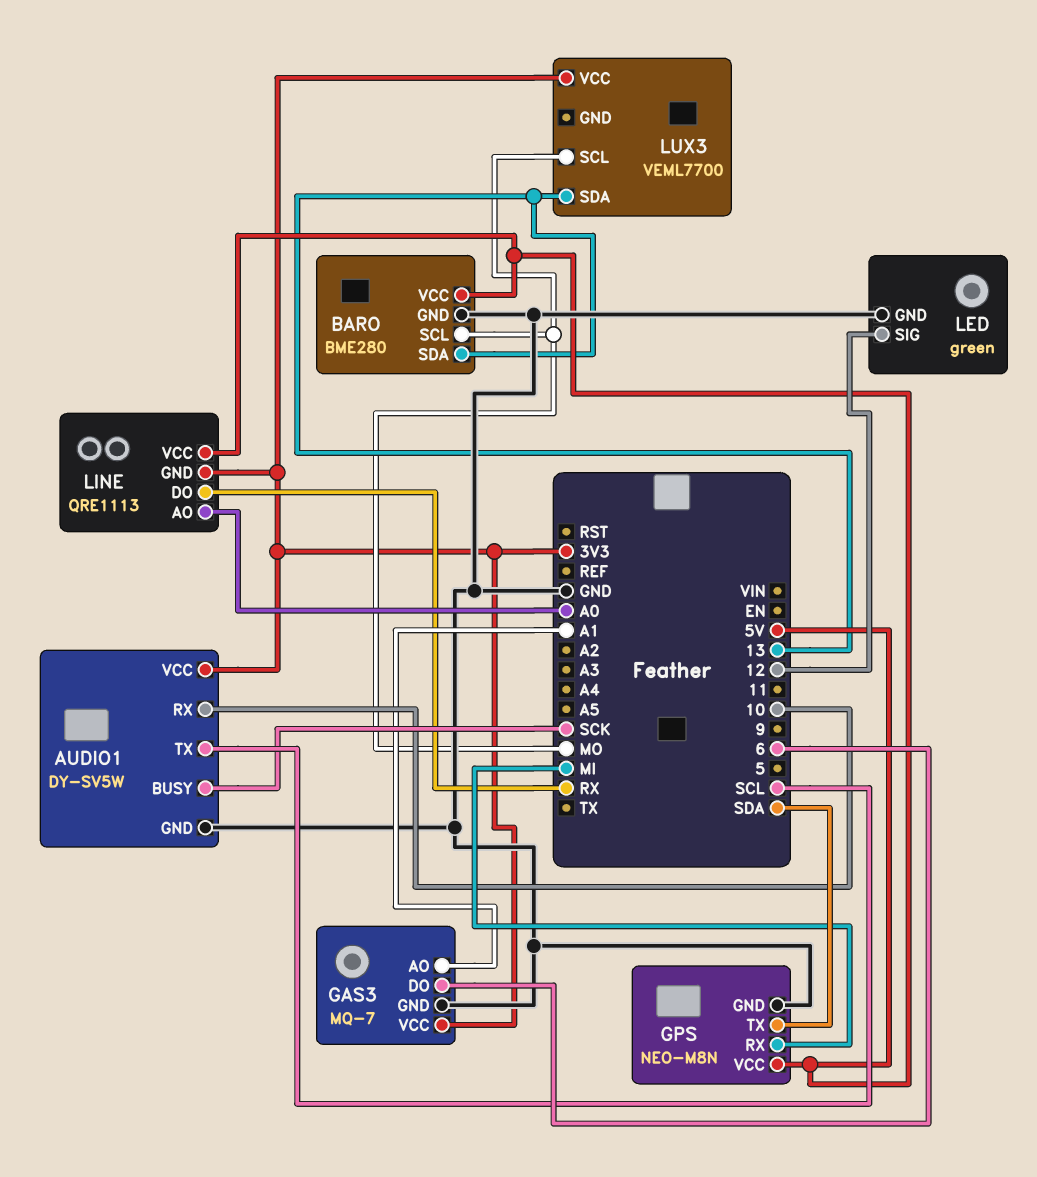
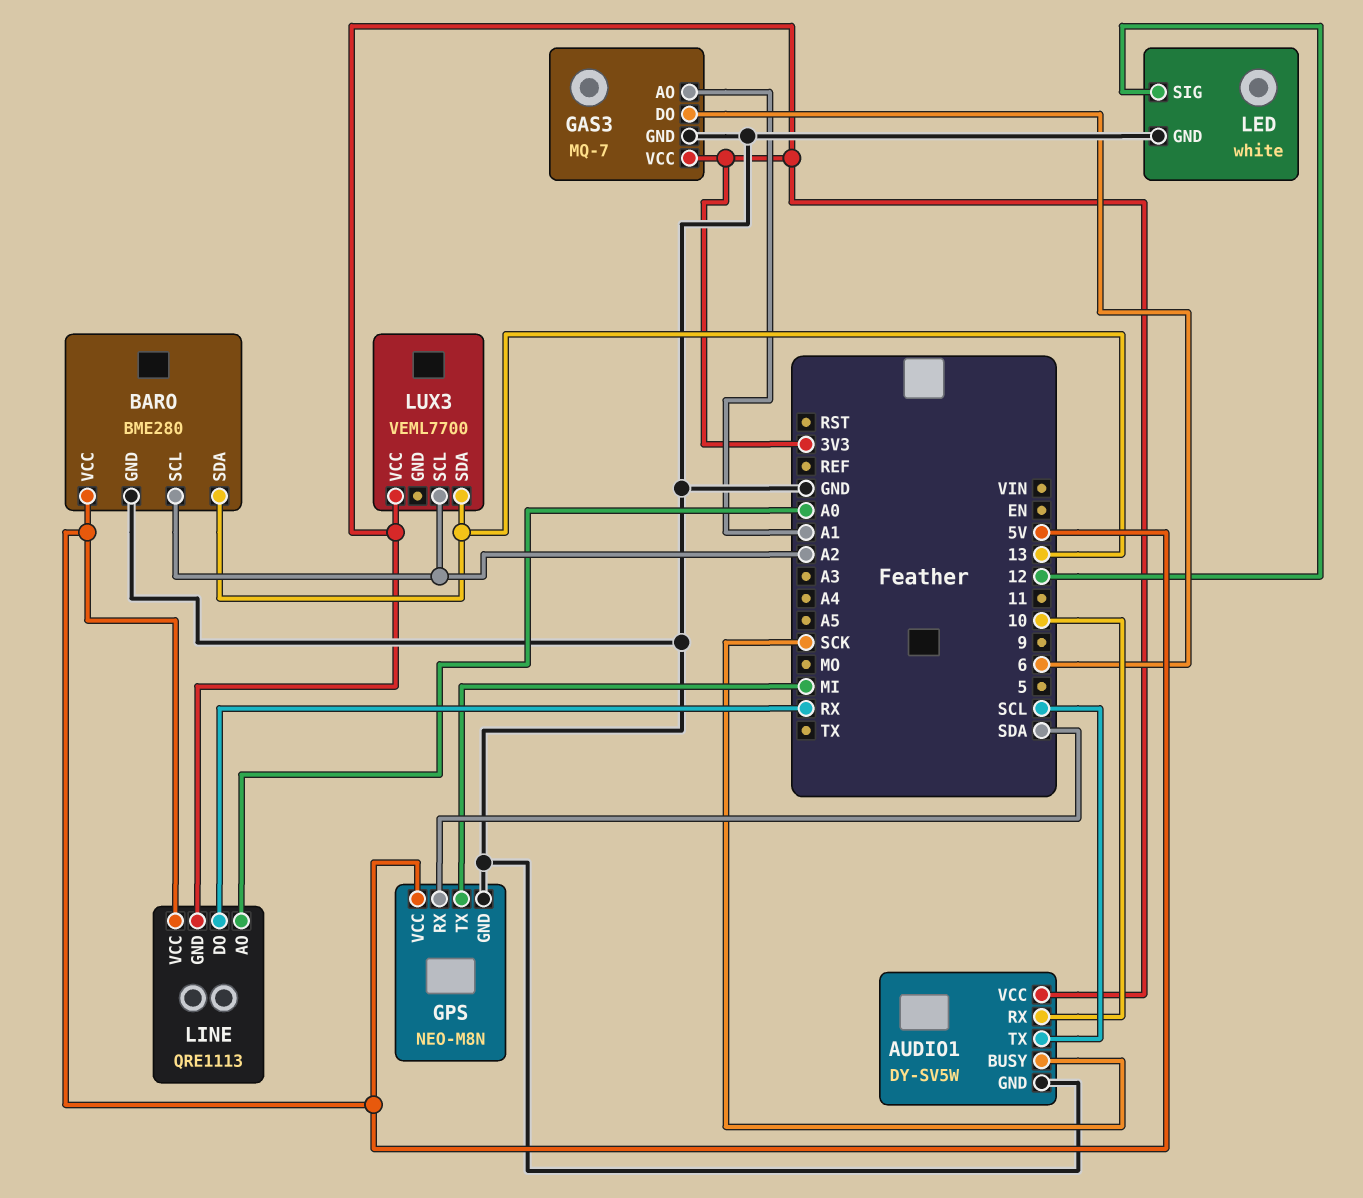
BARO pin SCL: MO -> A2
GPS pin RX: MI -> SDA
GPS pin TX: SDA -> MI
LED: green -> white
LUX3 pin SCL: MO -> A2

